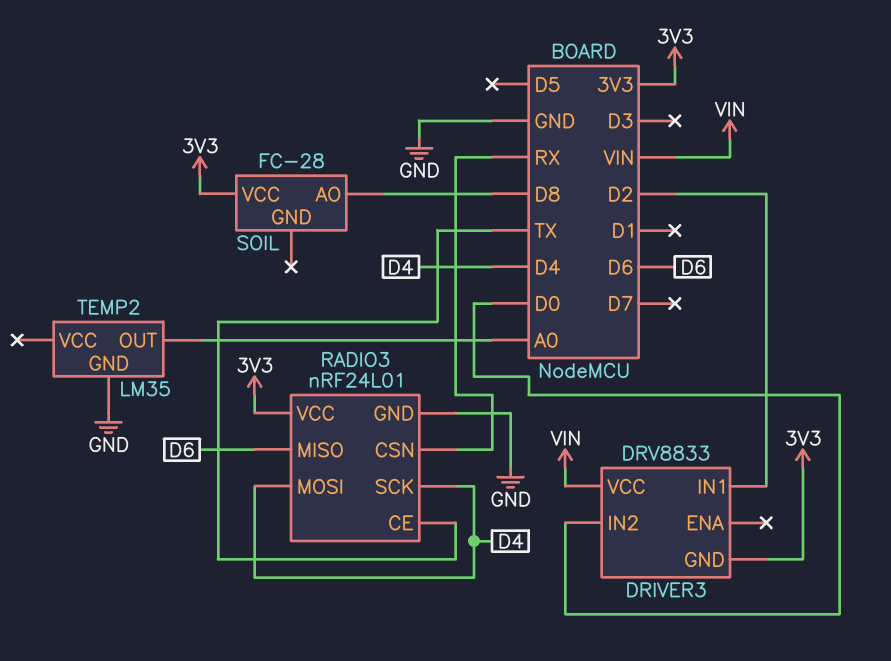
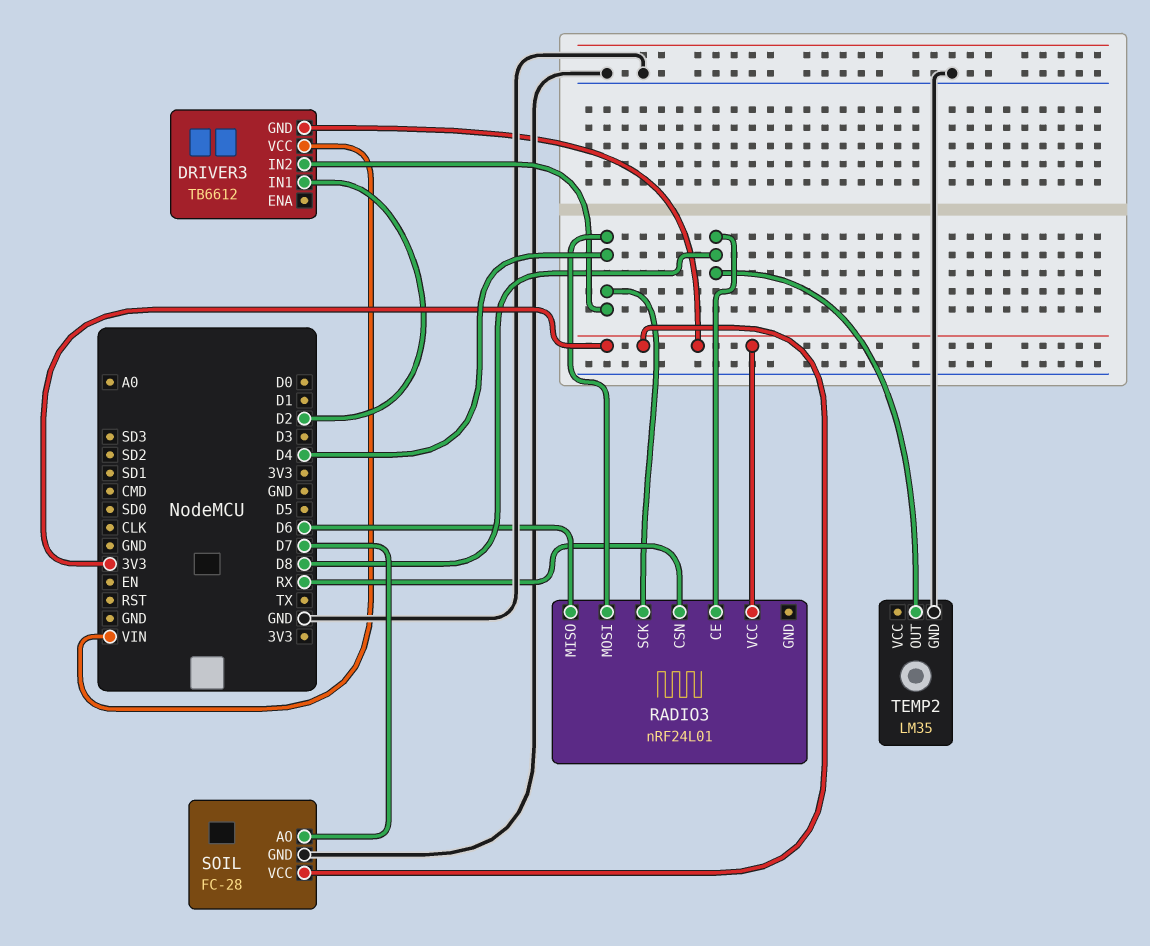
DRIVER3: DRV8833 -> TB6612
DRIVER3 pin IN2: D0 -> D4
RADIO3 pin CE: TX -> D8
RADIO3 pin GND: GND -> none
SOIL pin AO: D8 -> D7
SOIL pin GND: none -> GND
TEMP2 pin OUT: A0 -> D8

